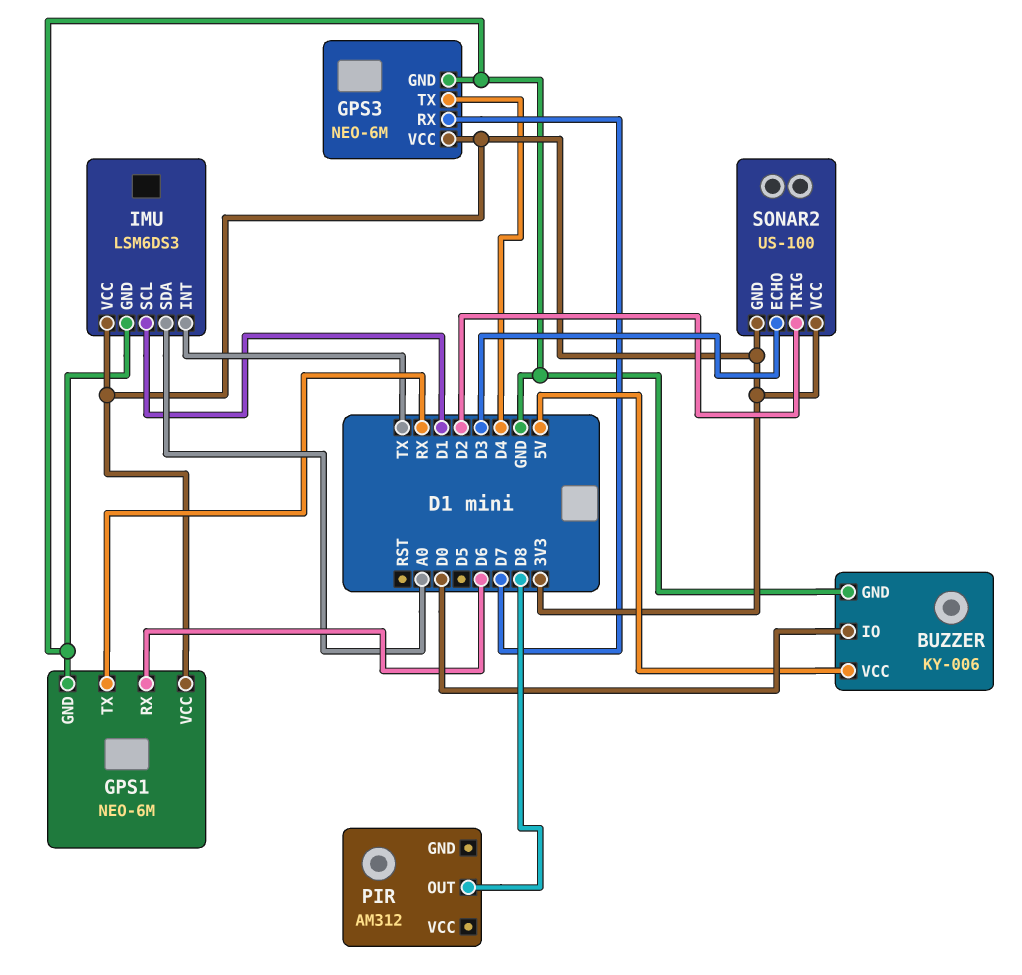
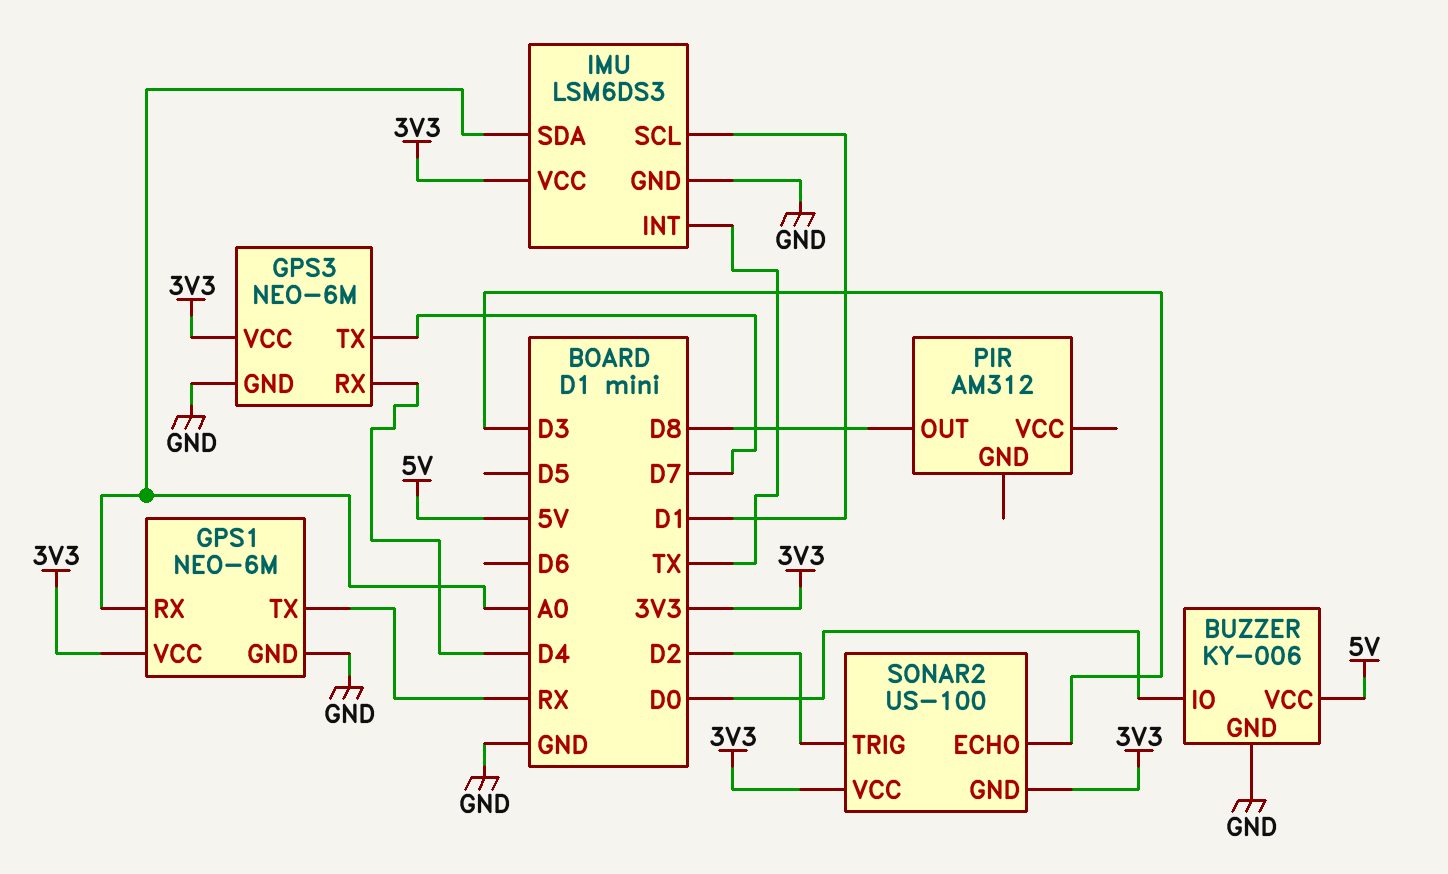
GPS1 pin RX: D6 -> A0
GPS3 pin RX: D7 -> D4
GPS3 pin TX: D4 -> D7

